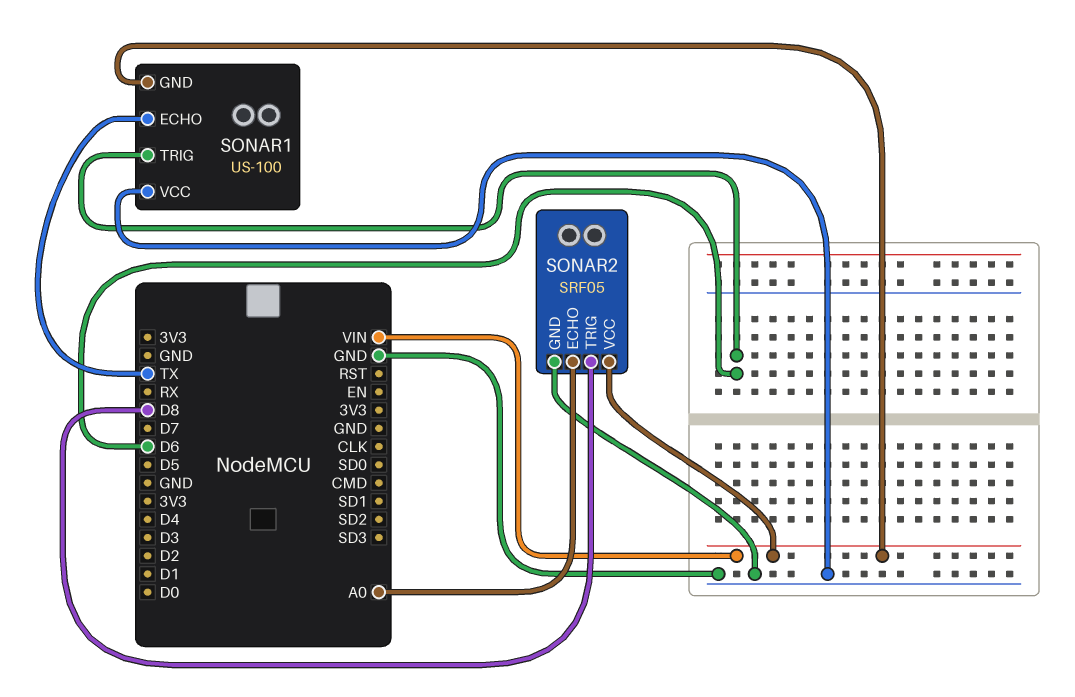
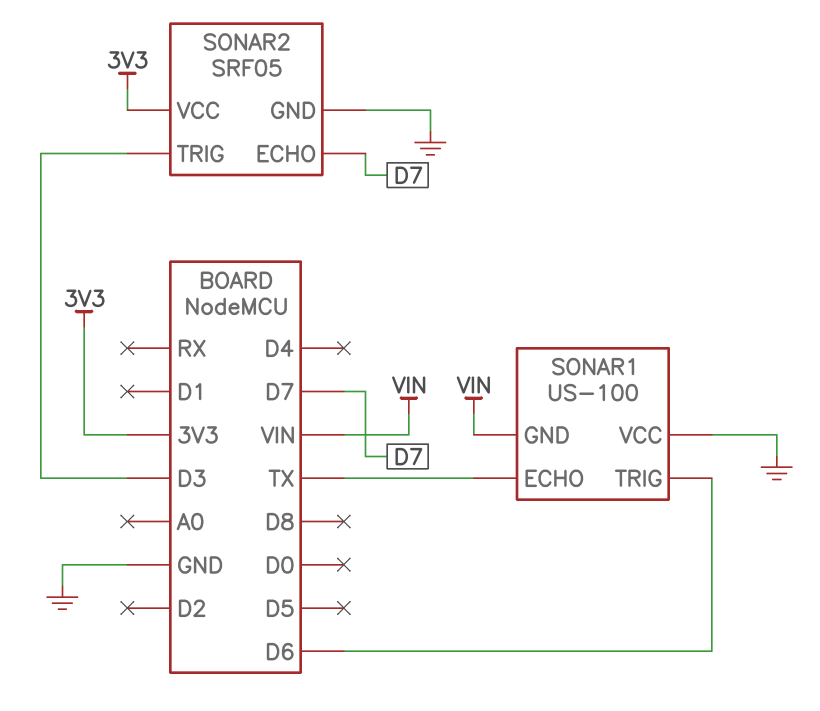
SONAR2 pin ECHO: A0 -> D7
SONAR2 pin TRIG: D8 -> D3
SONAR2 pin VCC: VIN -> 3V3

